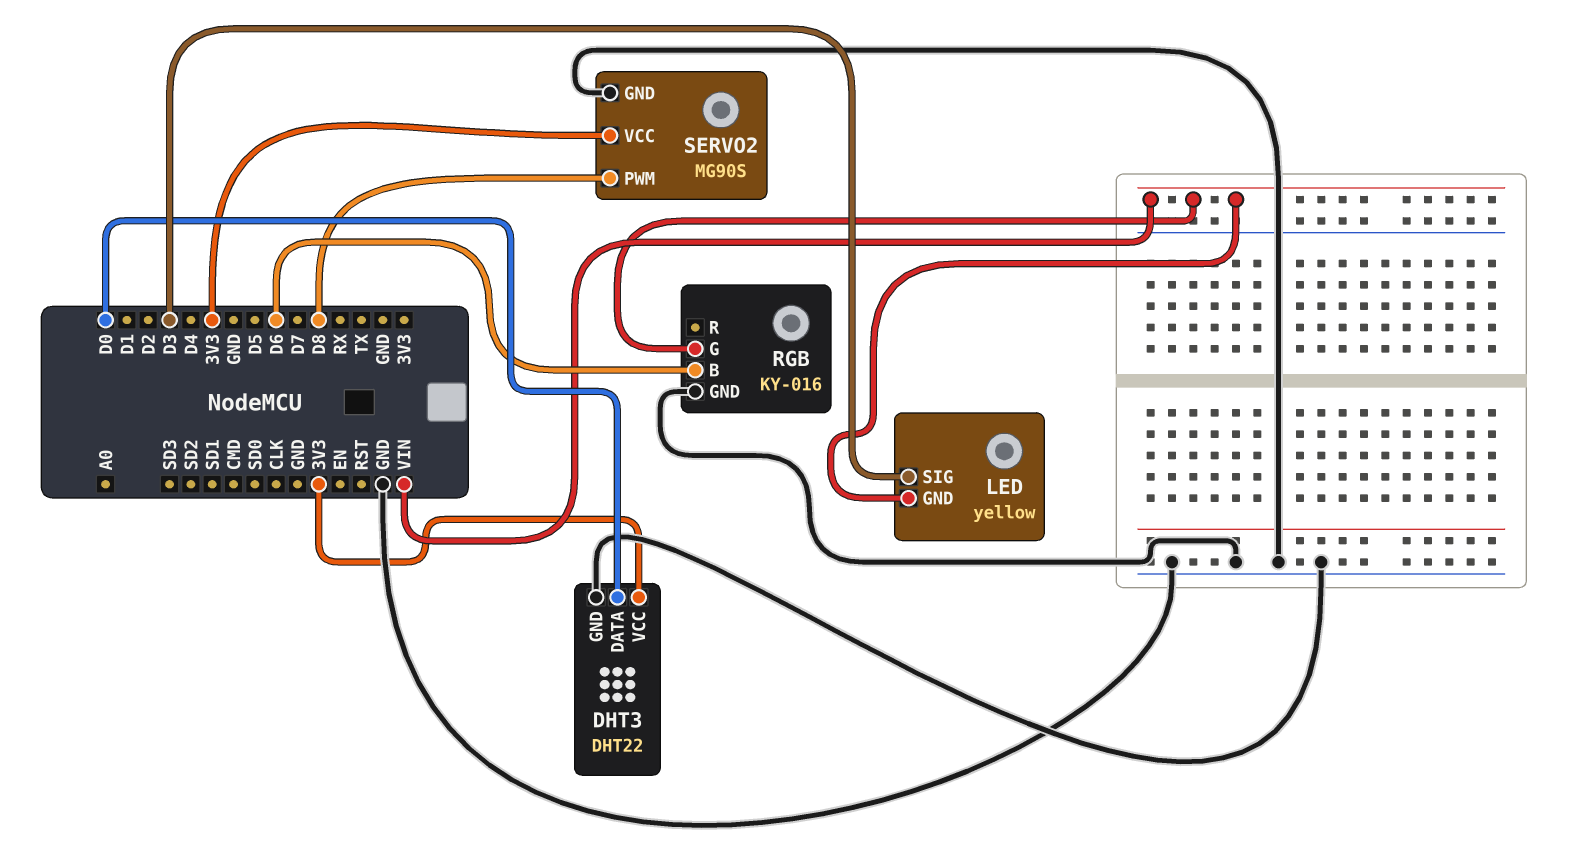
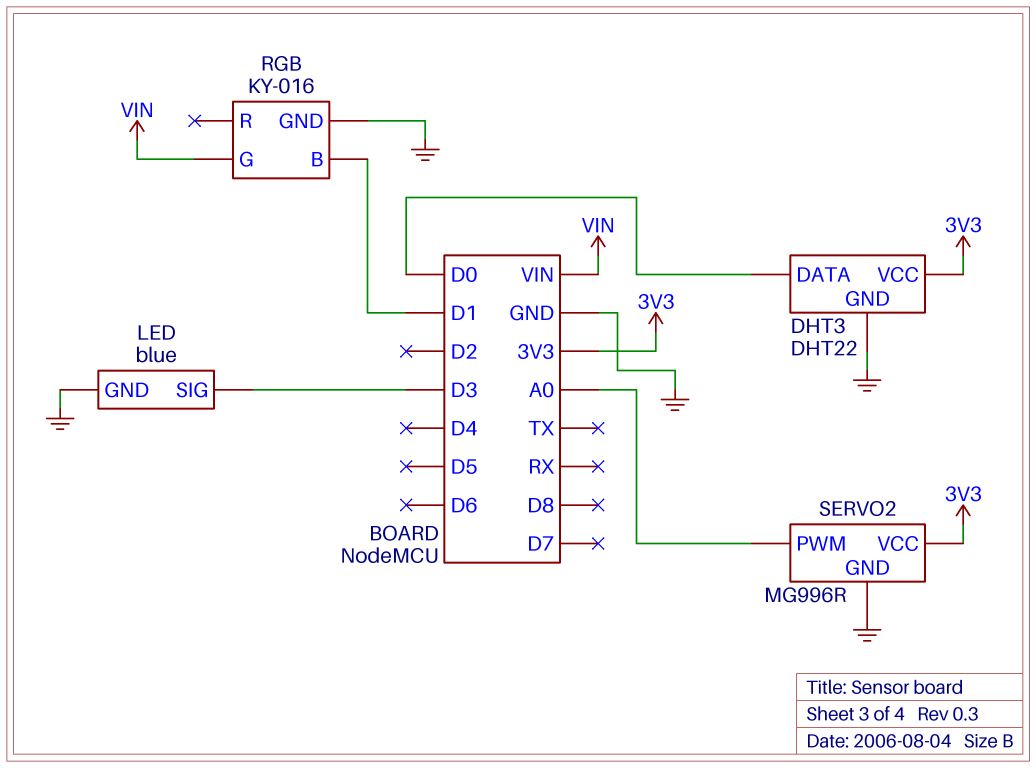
LED: yellow -> blue
LED pin GND: VIN -> GND
RGB pin B: D6 -> D1
SERVO2: MG90S -> MG996R
SERVO2 pin PWM: D8 -> A0

